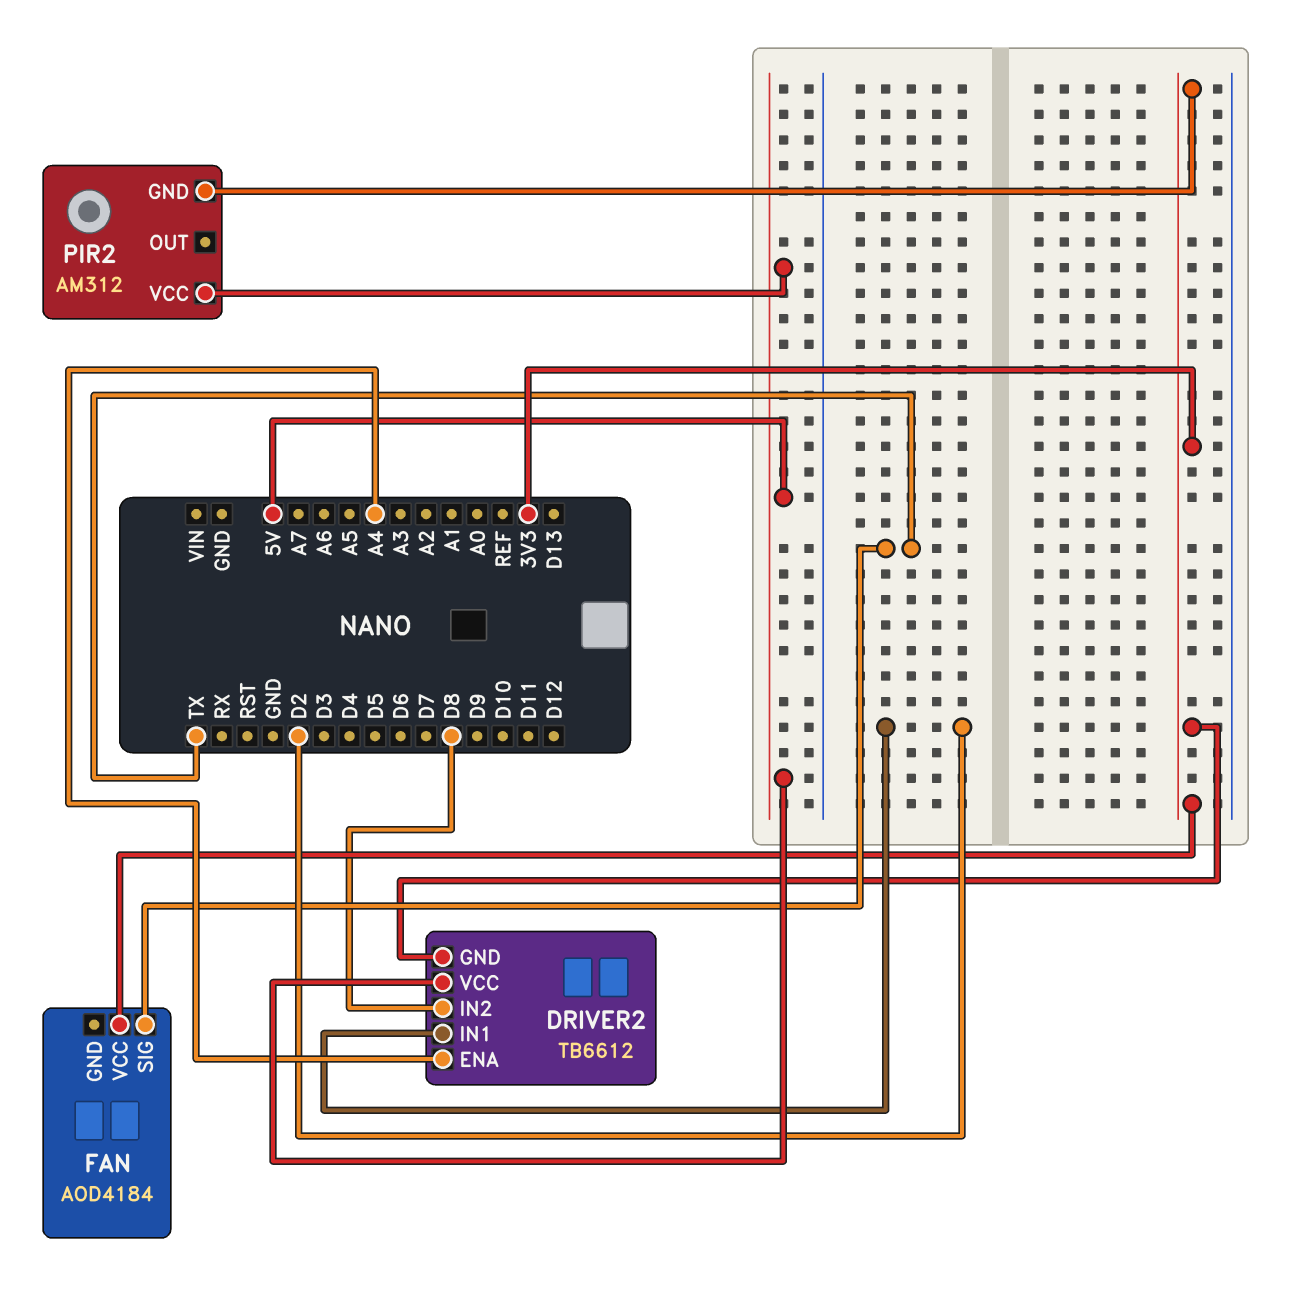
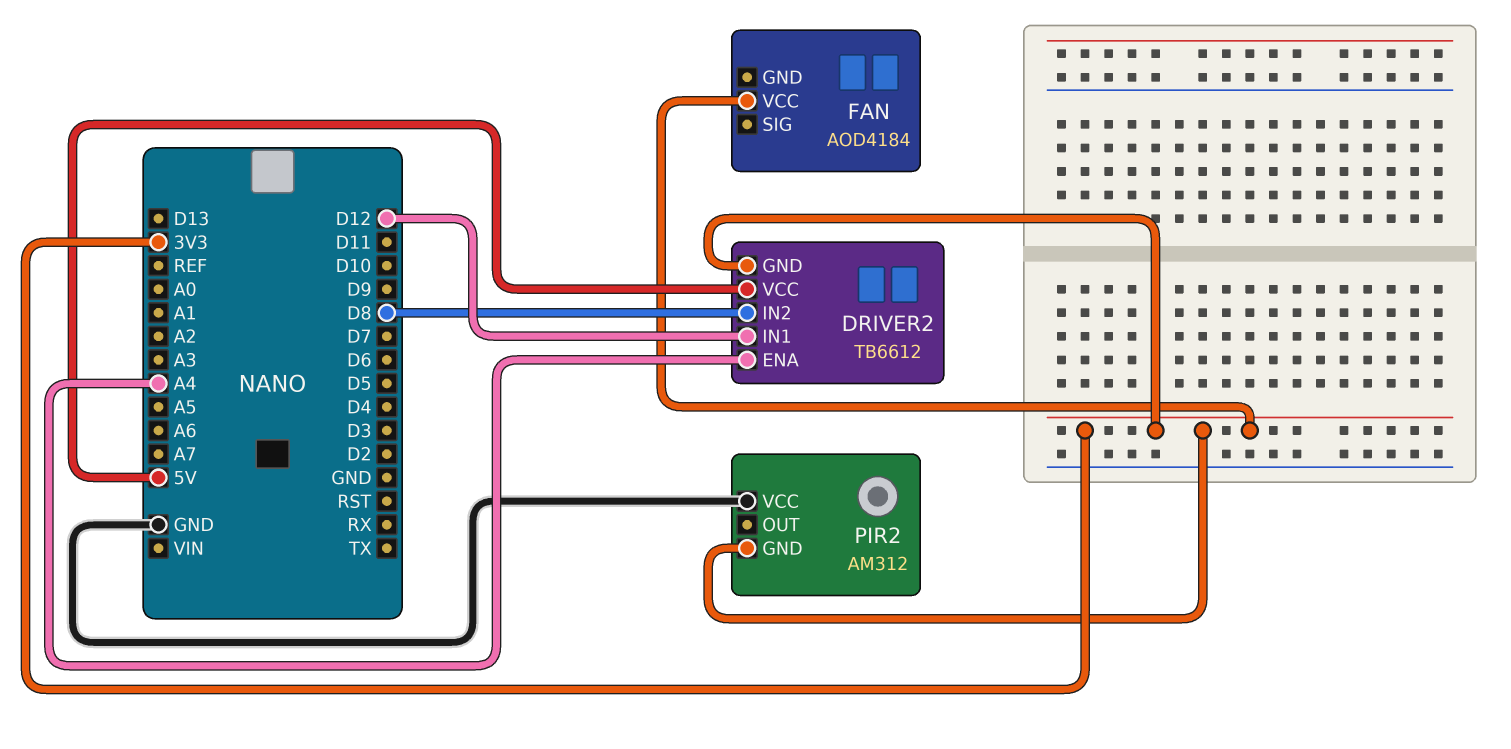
DRIVER2 pin IN1: D2 -> D12
FAN pin SIG: TX -> none
PIR2 pin VCC: 5V -> GND

